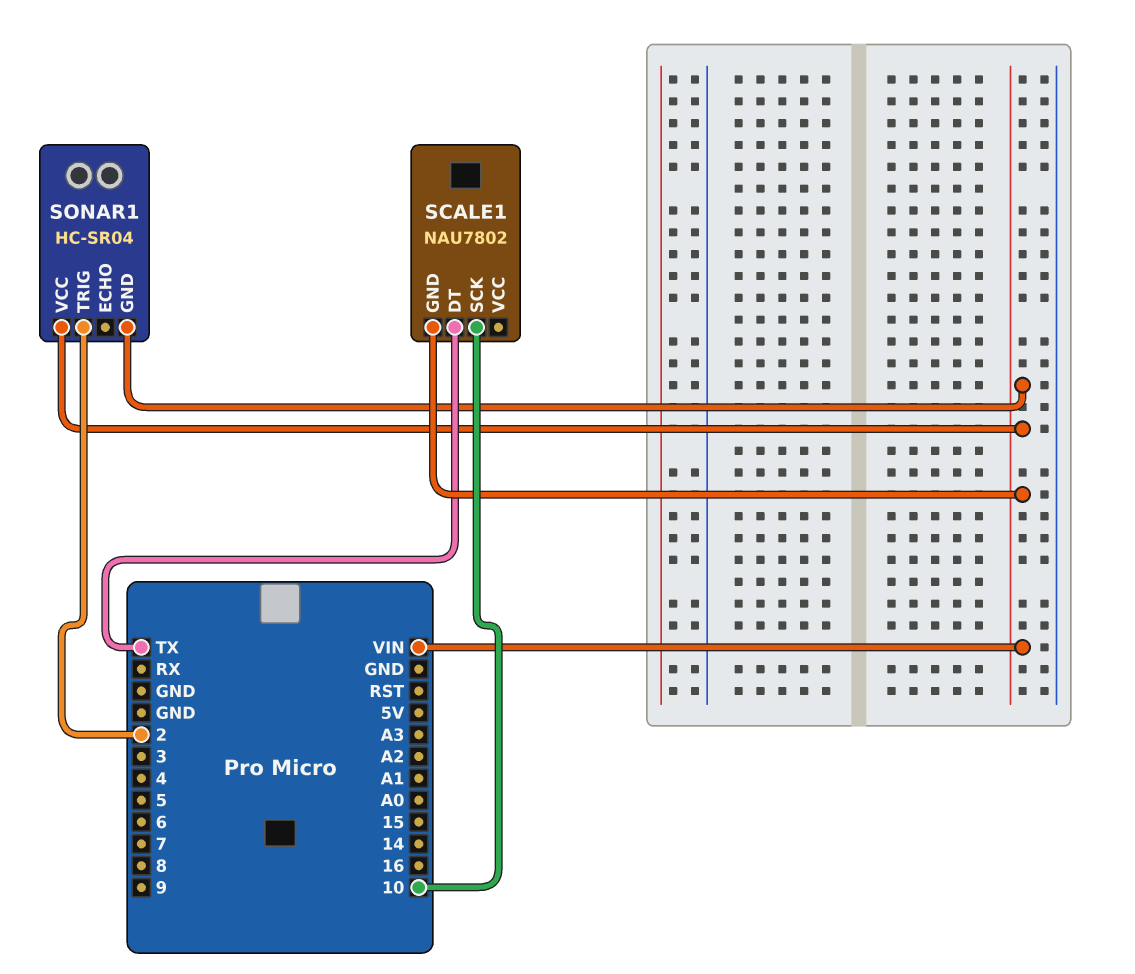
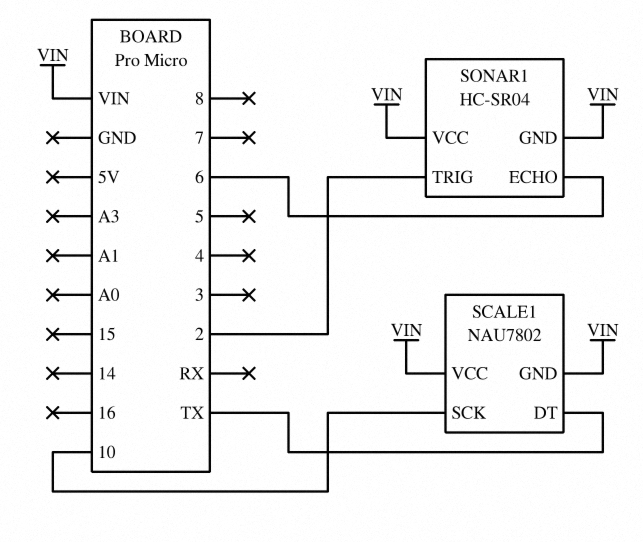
SCALE1 pin VCC: none -> VIN
SONAR1 pin ECHO: none -> 6

